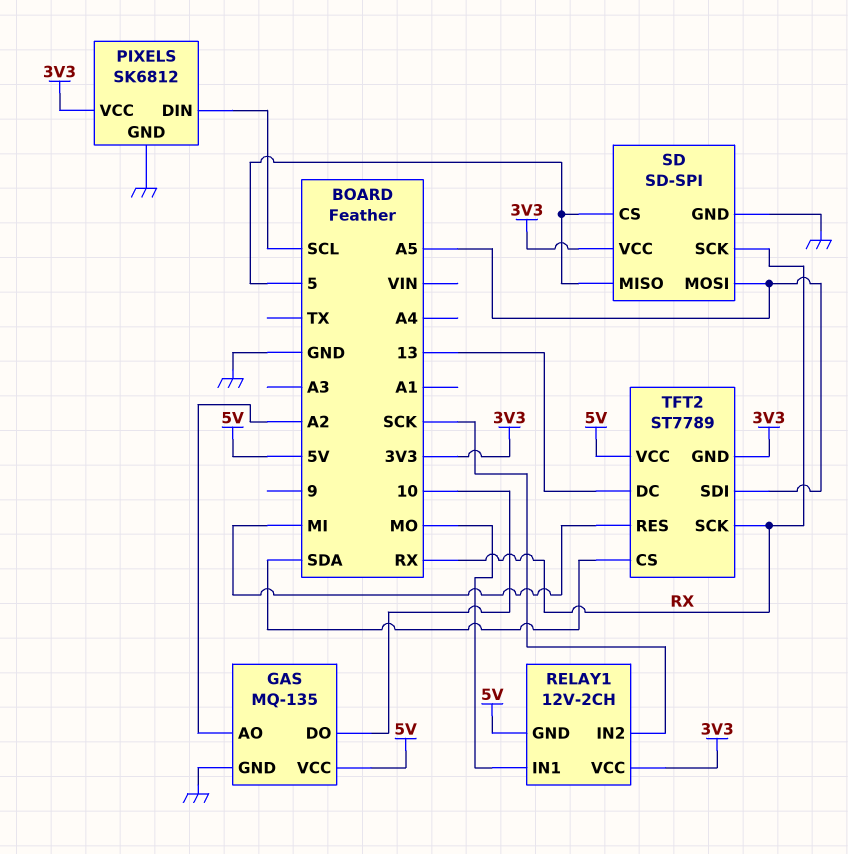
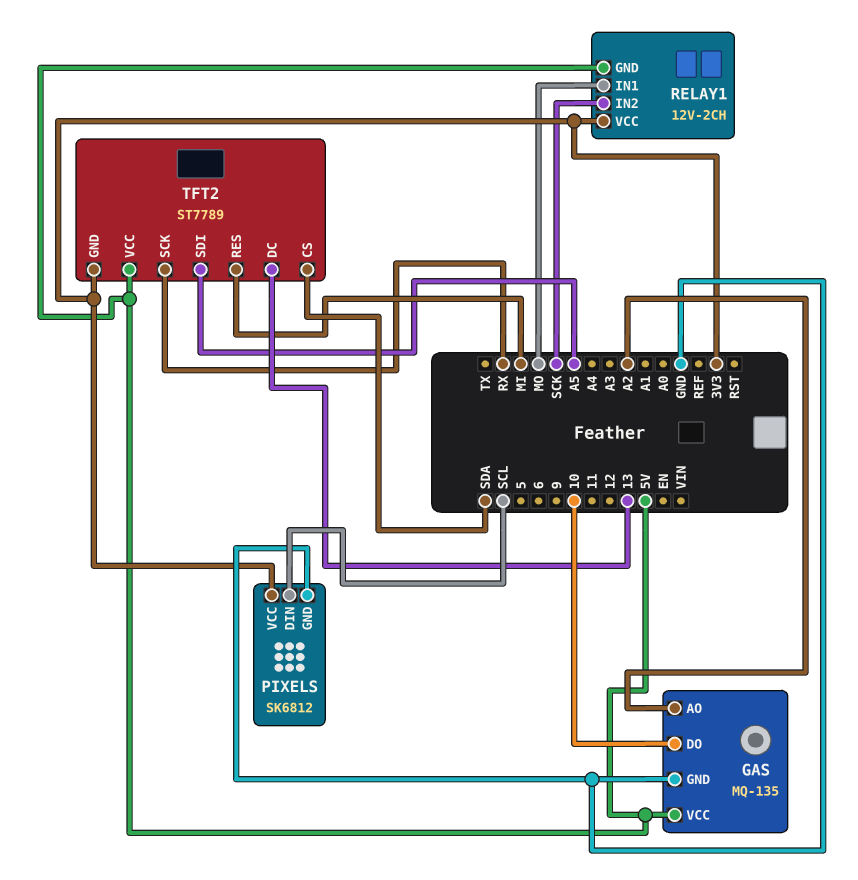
SD: SD-SPI -> none
SD pin CS: 5 -> none
SD pin GND: GND -> none
SD pin MISO: 5 -> none
SD pin MOSI: A5 -> none
SD pin SCK: RX -> none
SD pin VCC: 3V3 -> none

